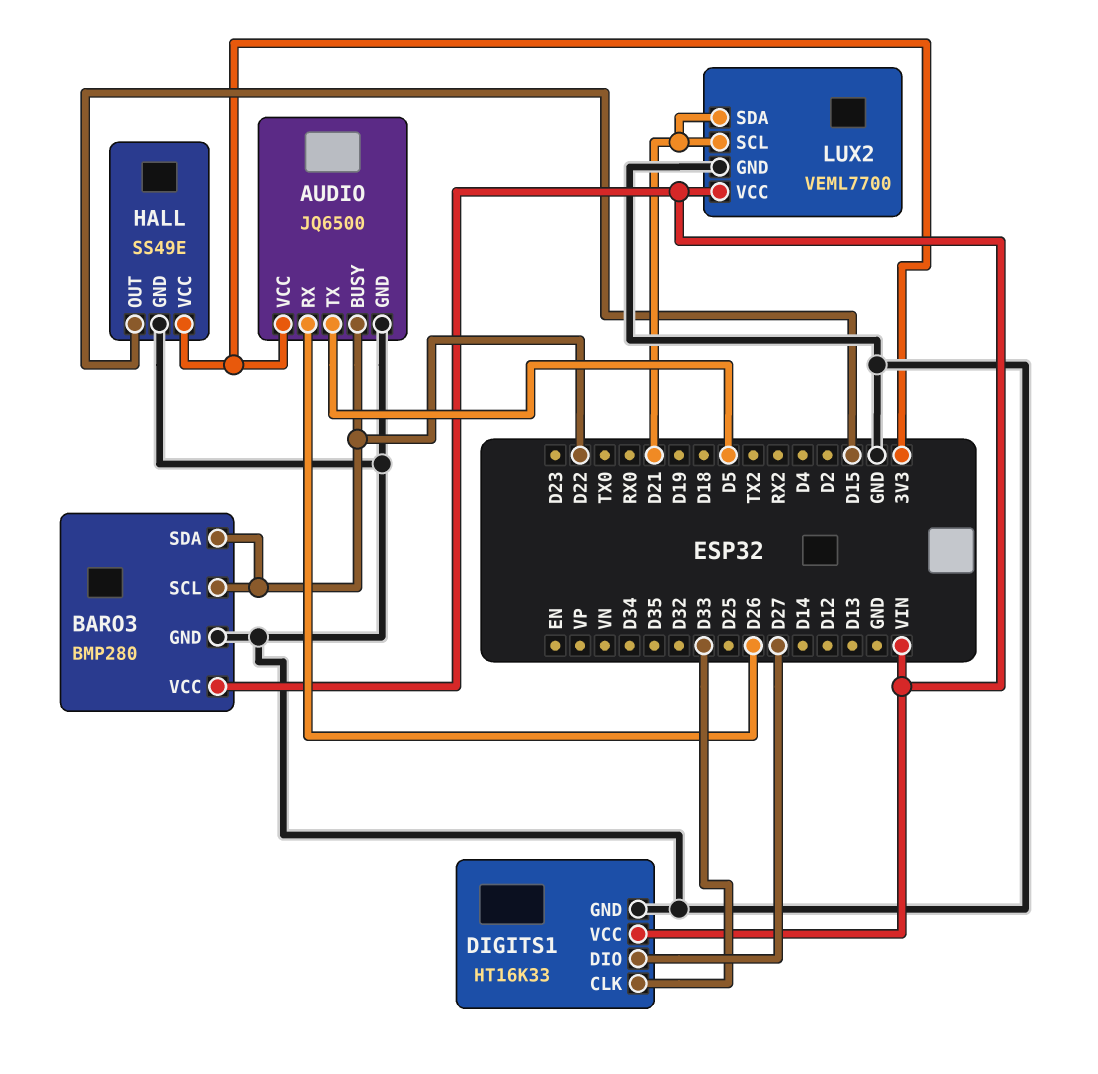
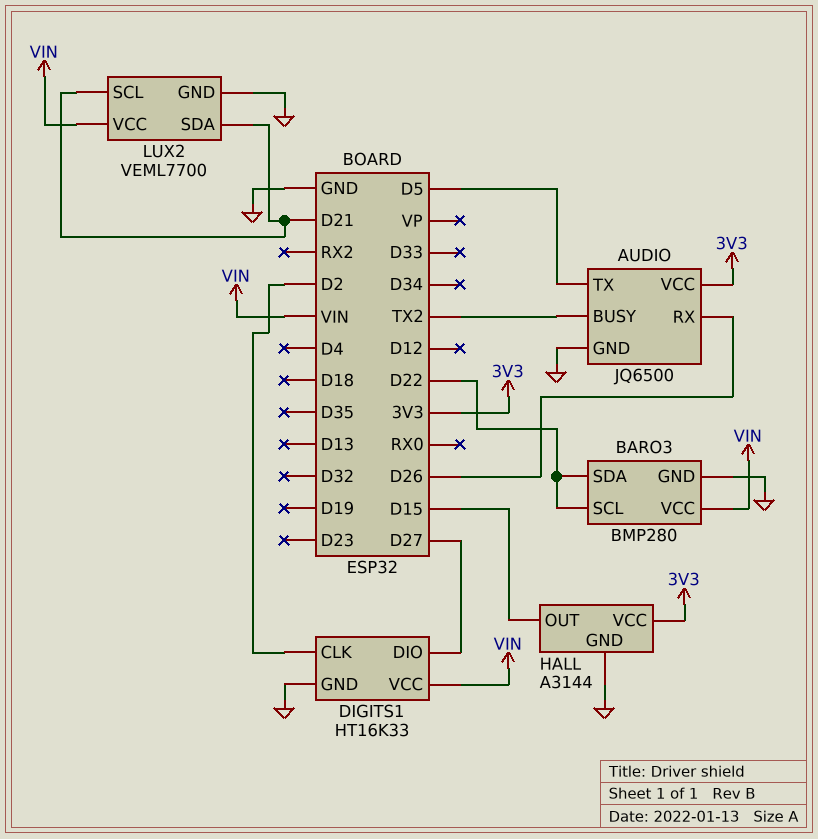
AUDIO pin BUSY: D22 -> TX2
DIGITS1 pin CLK: D33 -> D2
HALL: SS49E -> A3144

